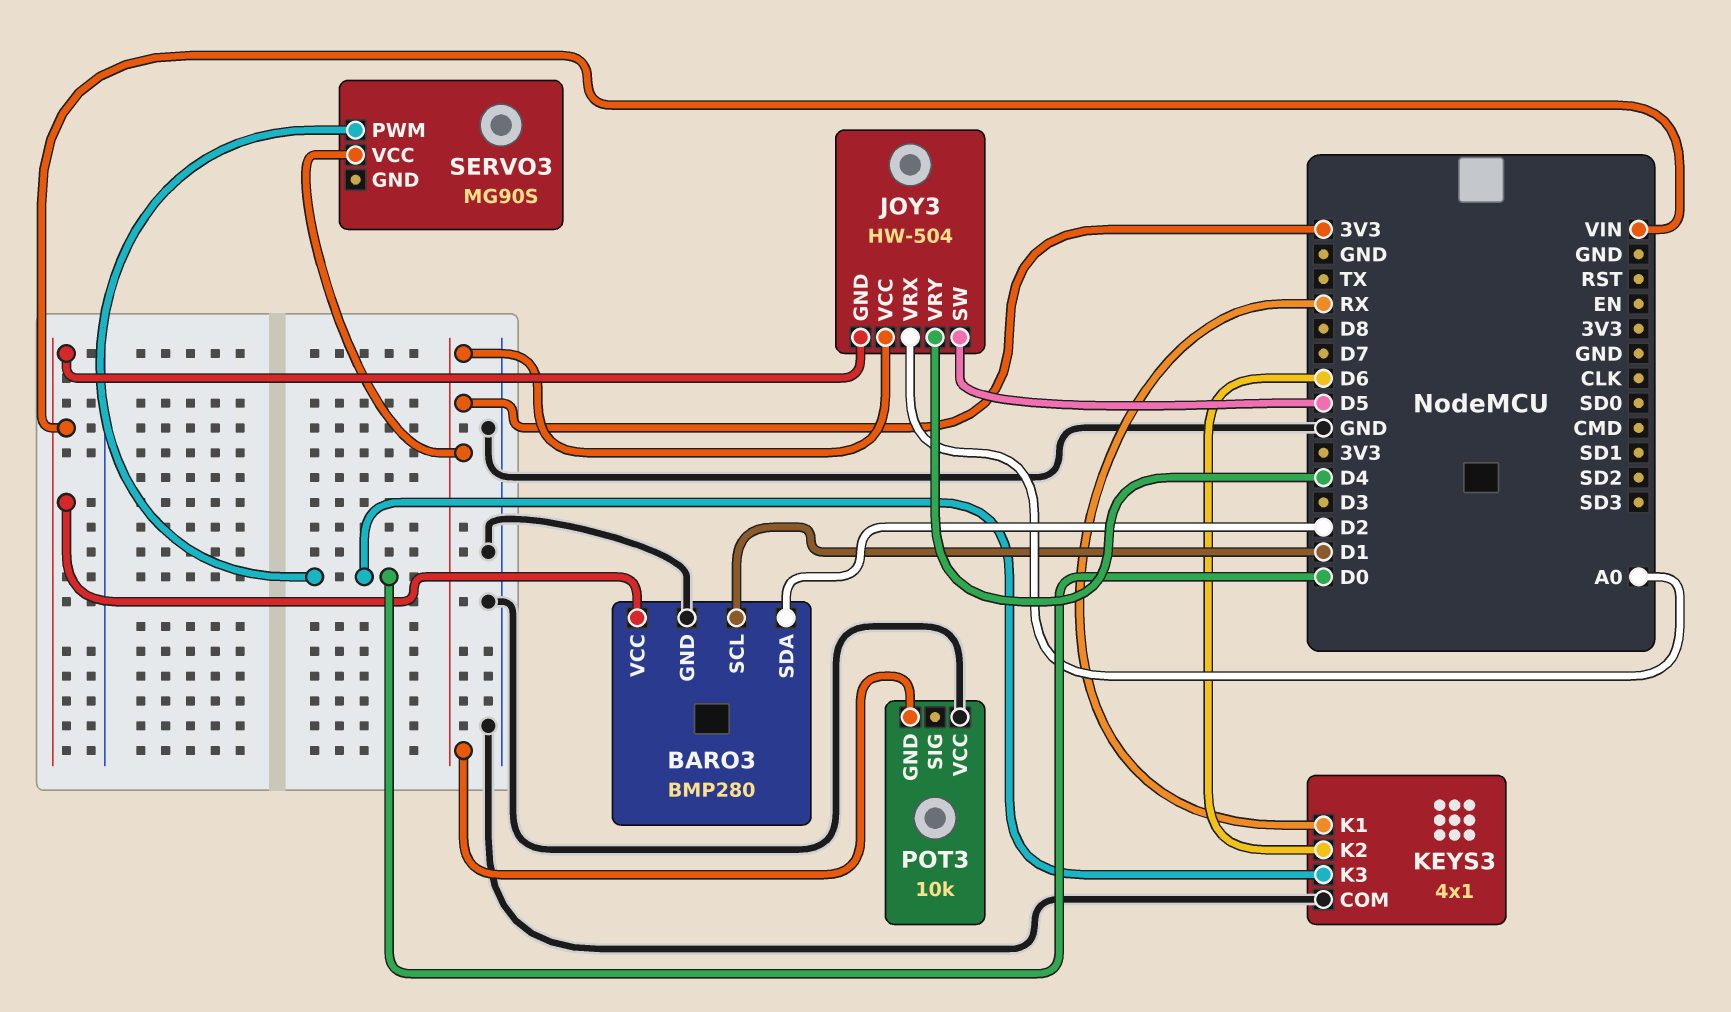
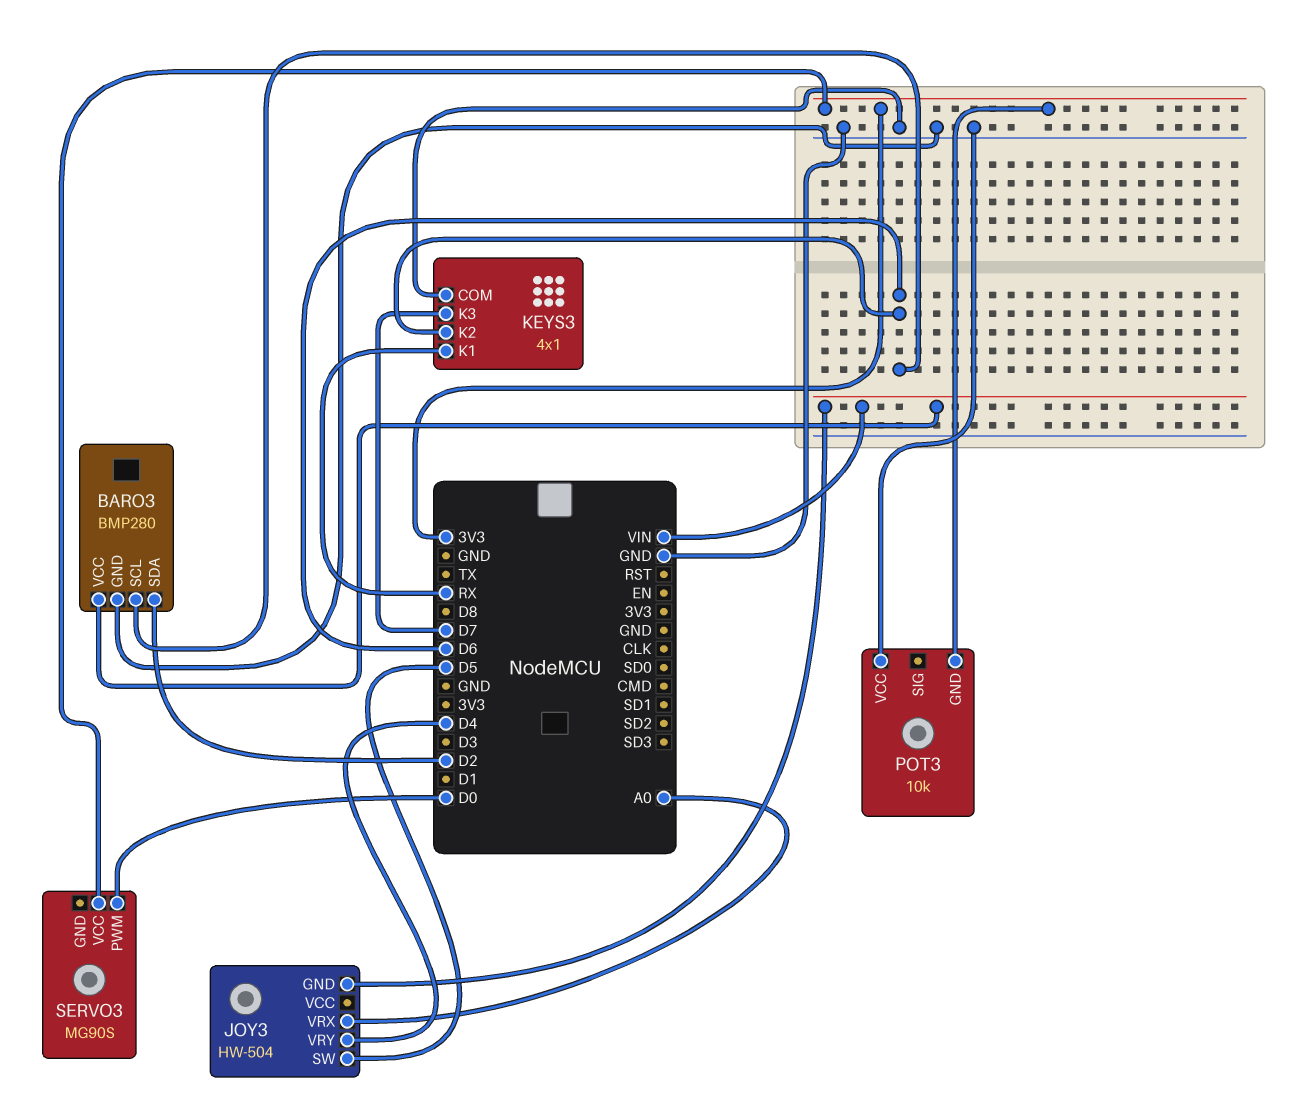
BARO3 pin SCL: D1 -> D6
JOY3 pin VCC: 3V3 -> none
KEYS3 pin K3: D0 -> D7

